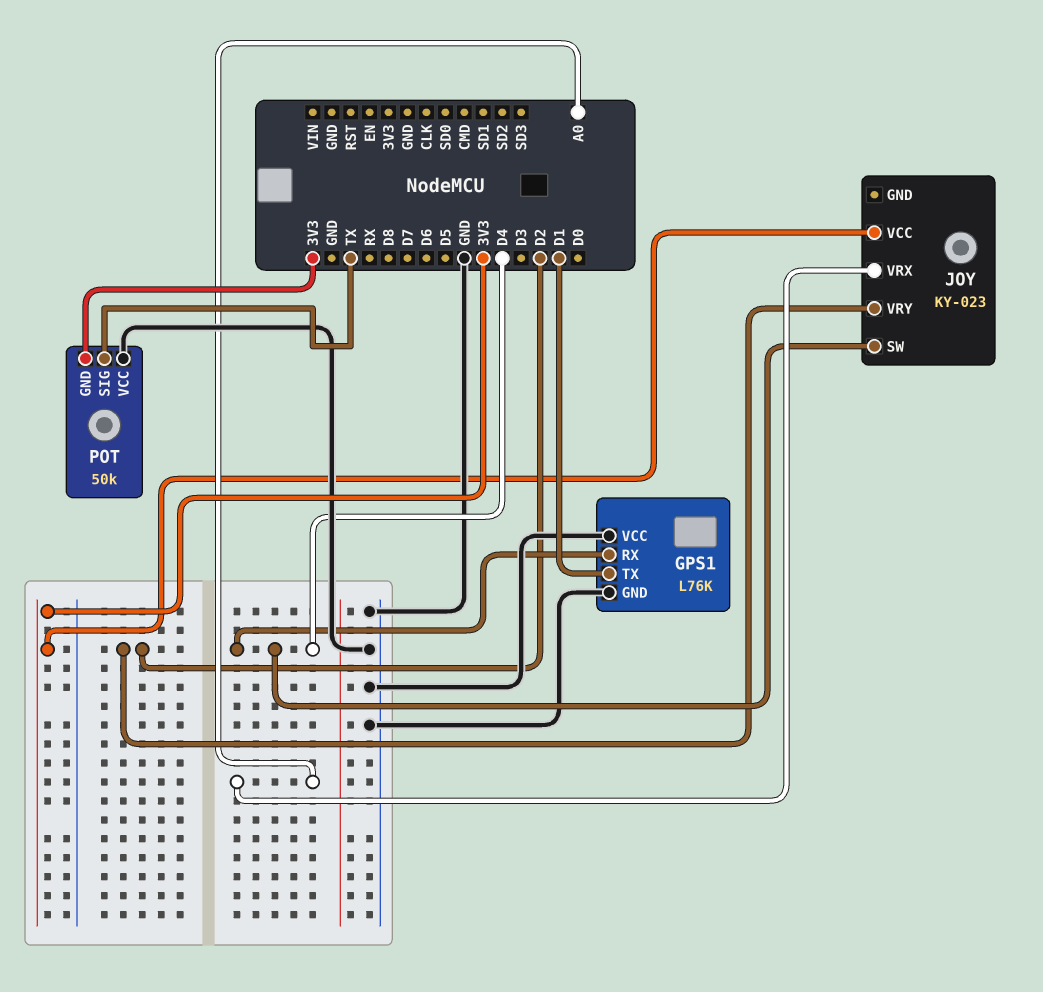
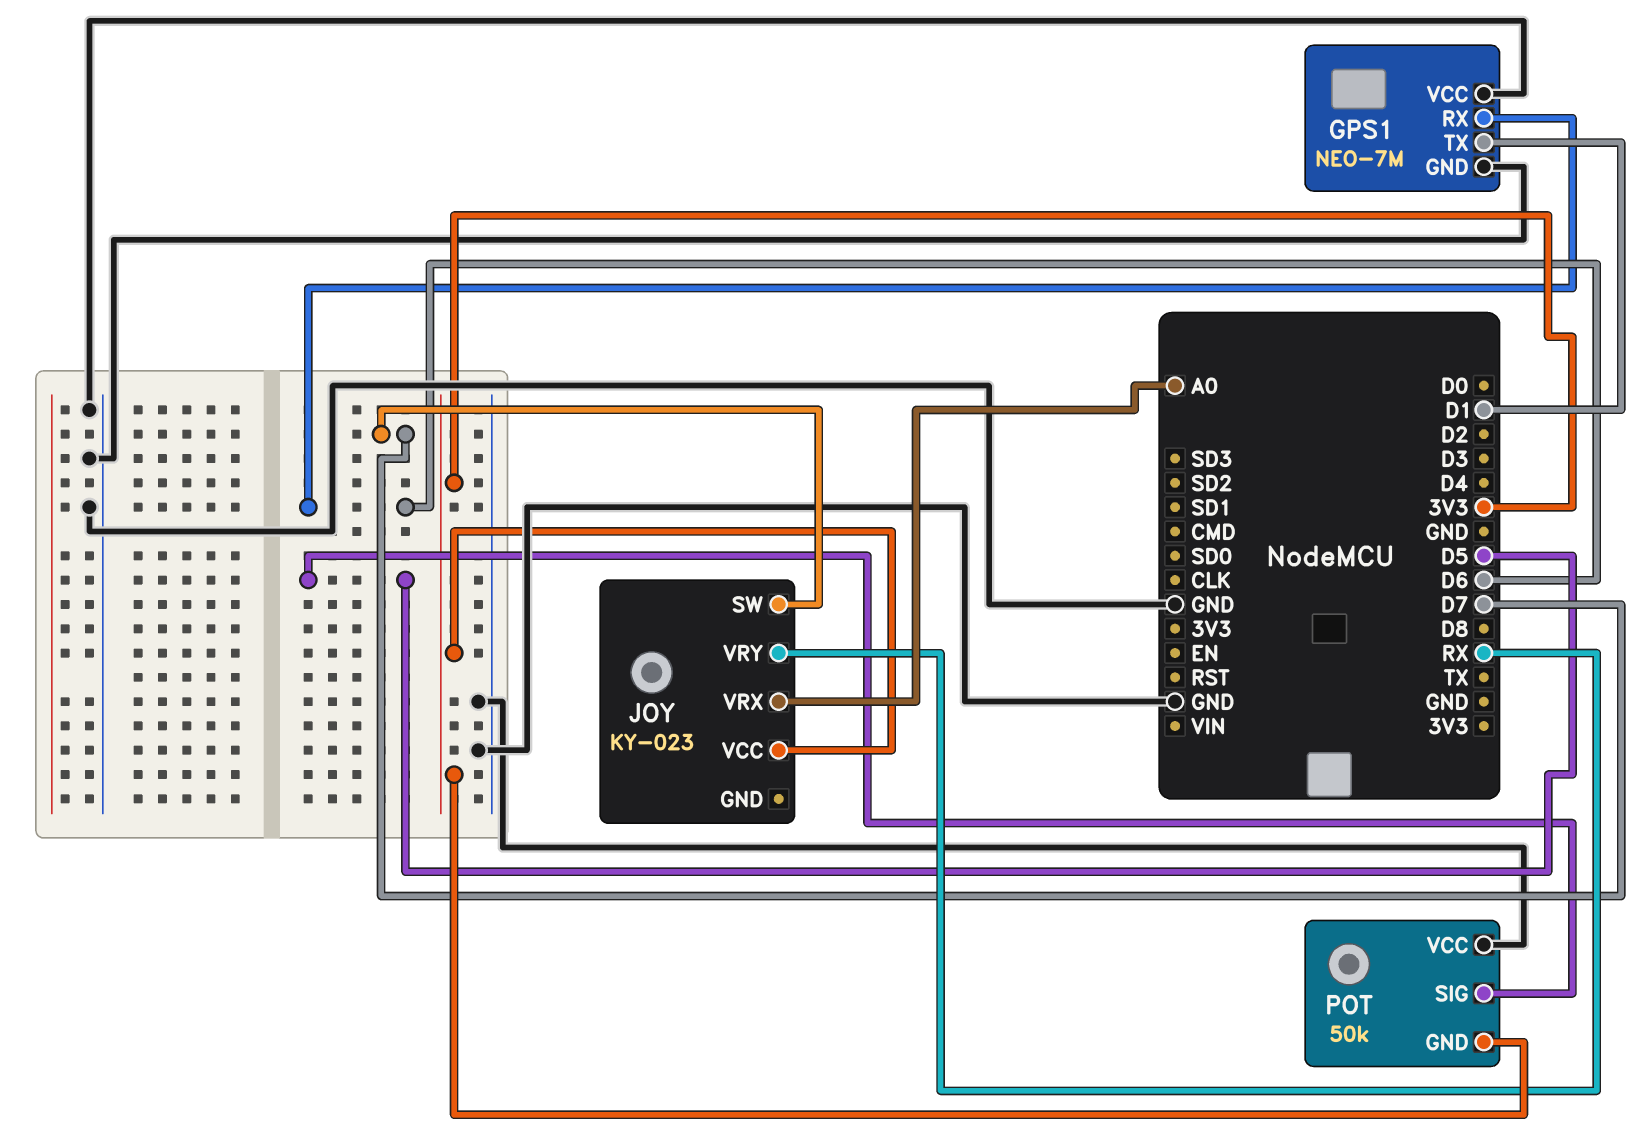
GPS1: L76K -> NEO-7M
GPS1 pin RX: D4 -> D6
JOY pin SW: D4 -> D7
JOY pin VRY: D2 -> RX
POT pin SIG: TX -> D5

